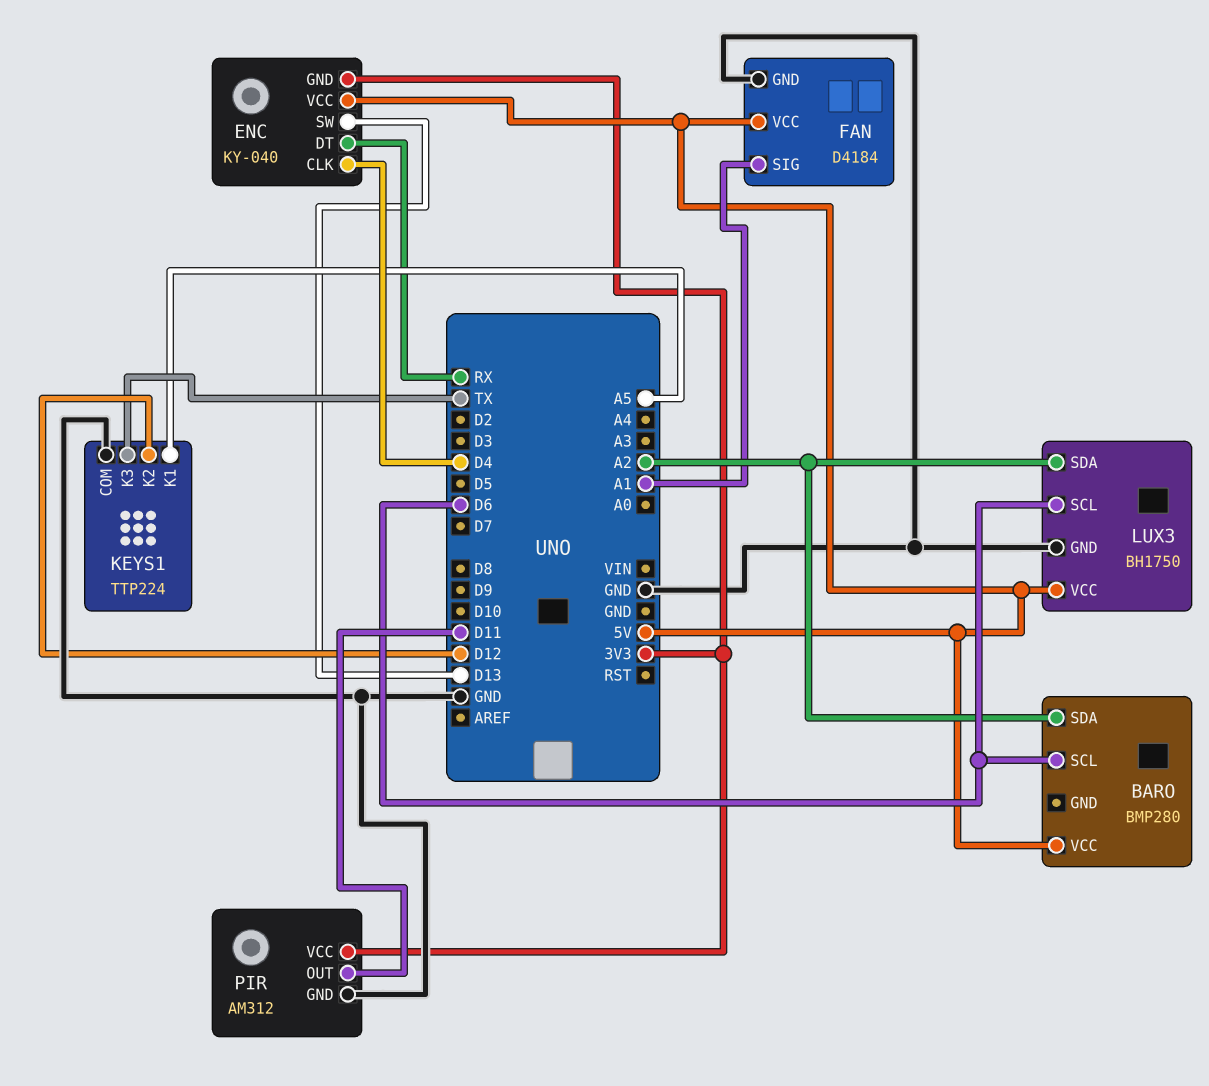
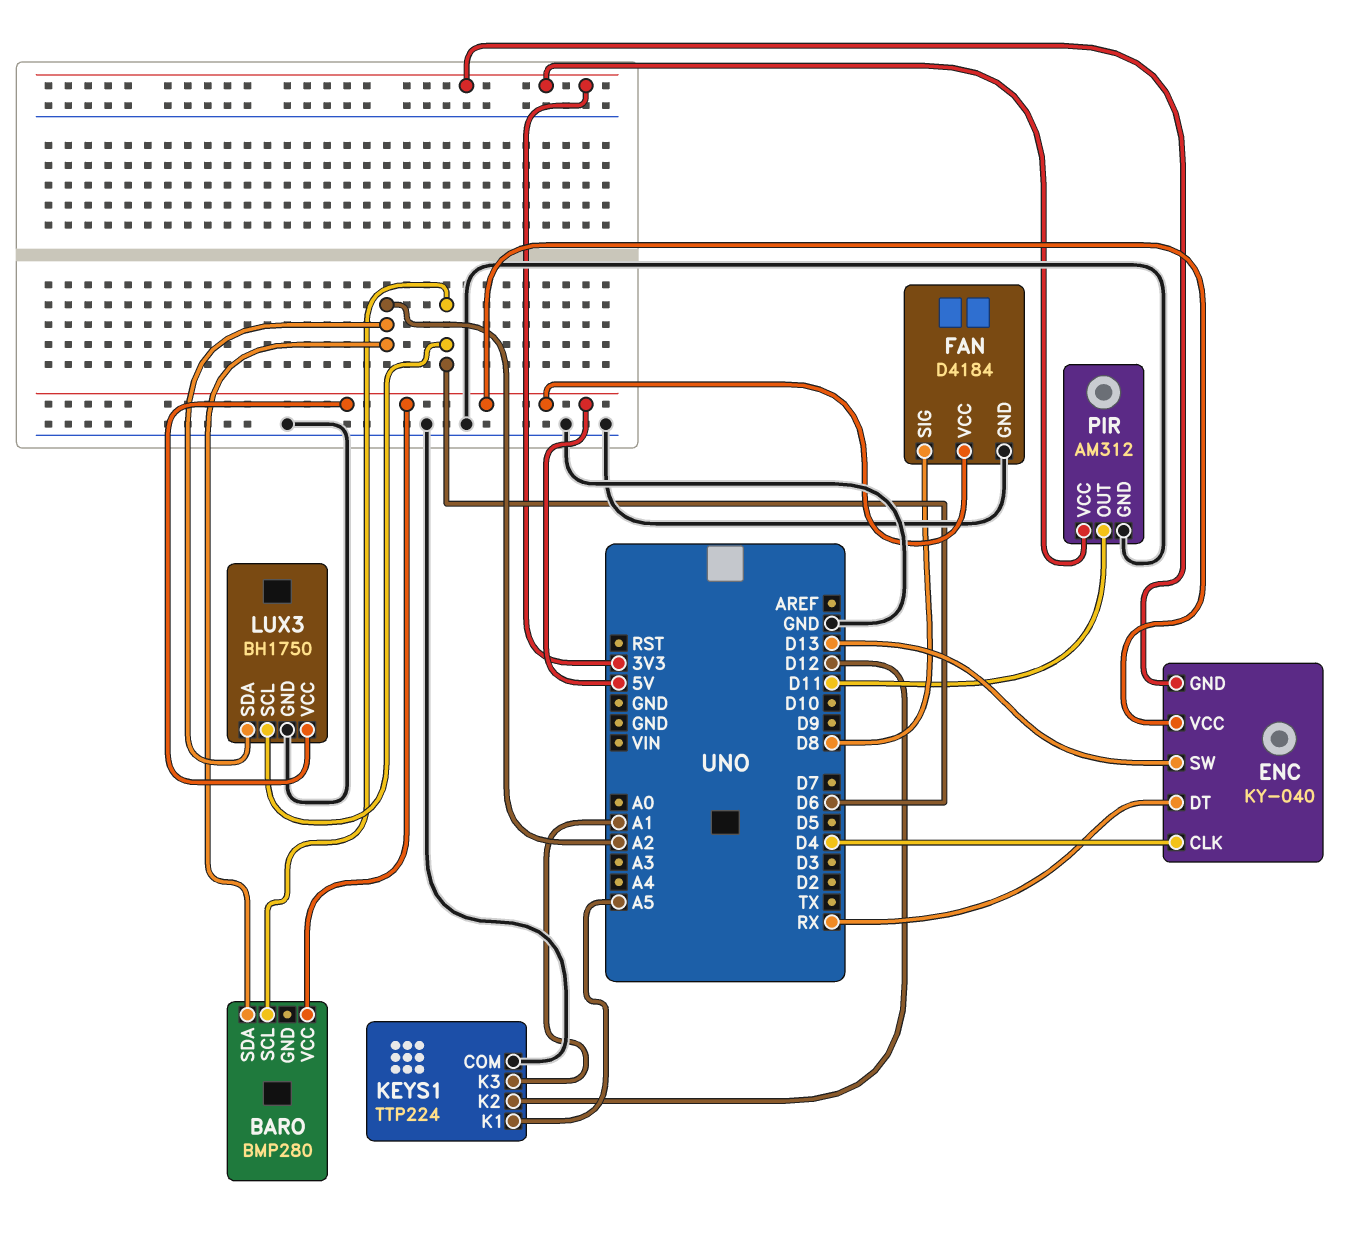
FAN pin SIG: A1 -> D8
KEYS1 pin K3: TX -> A1

